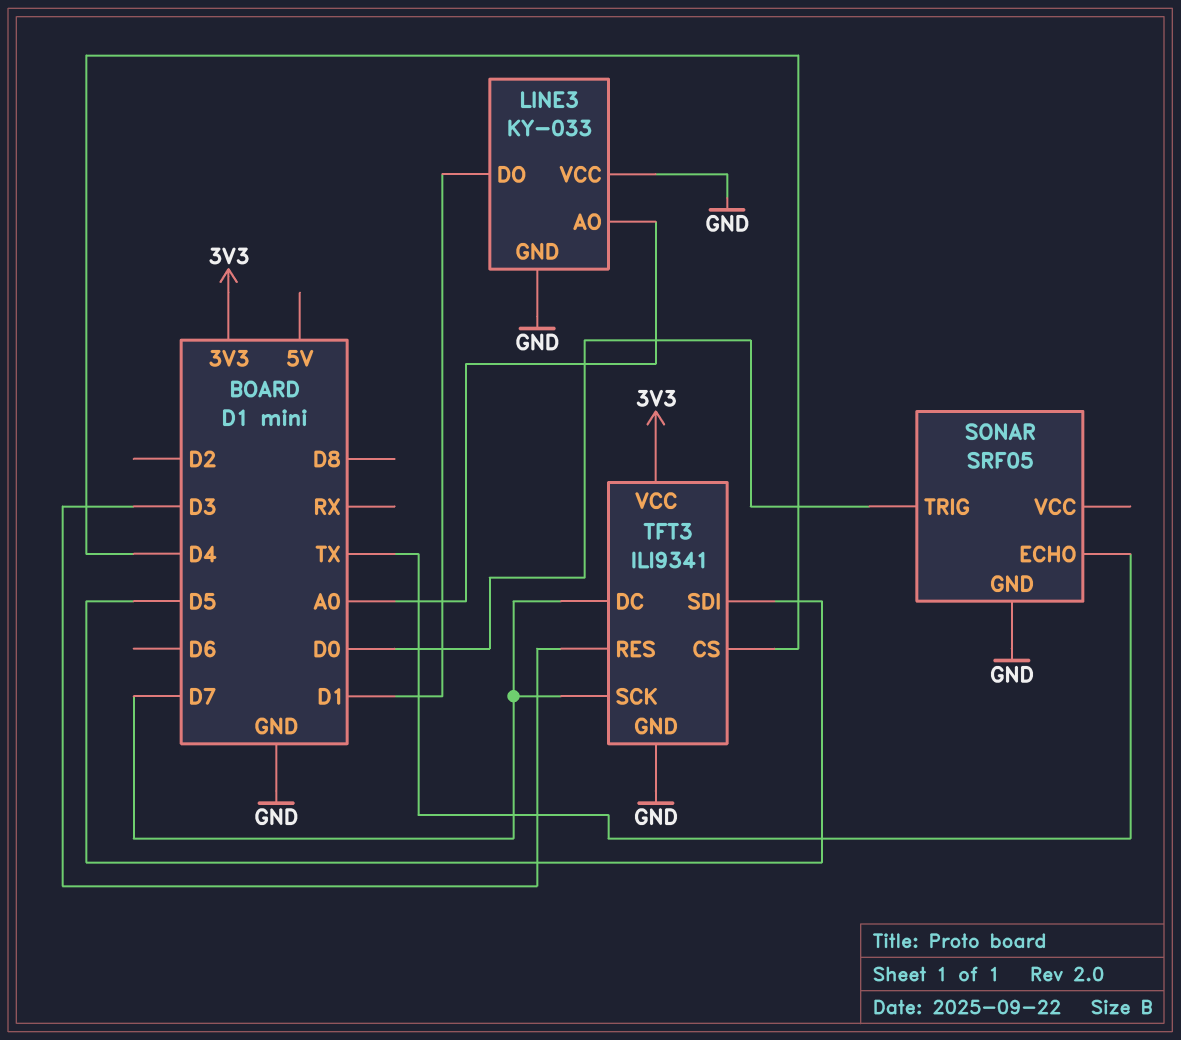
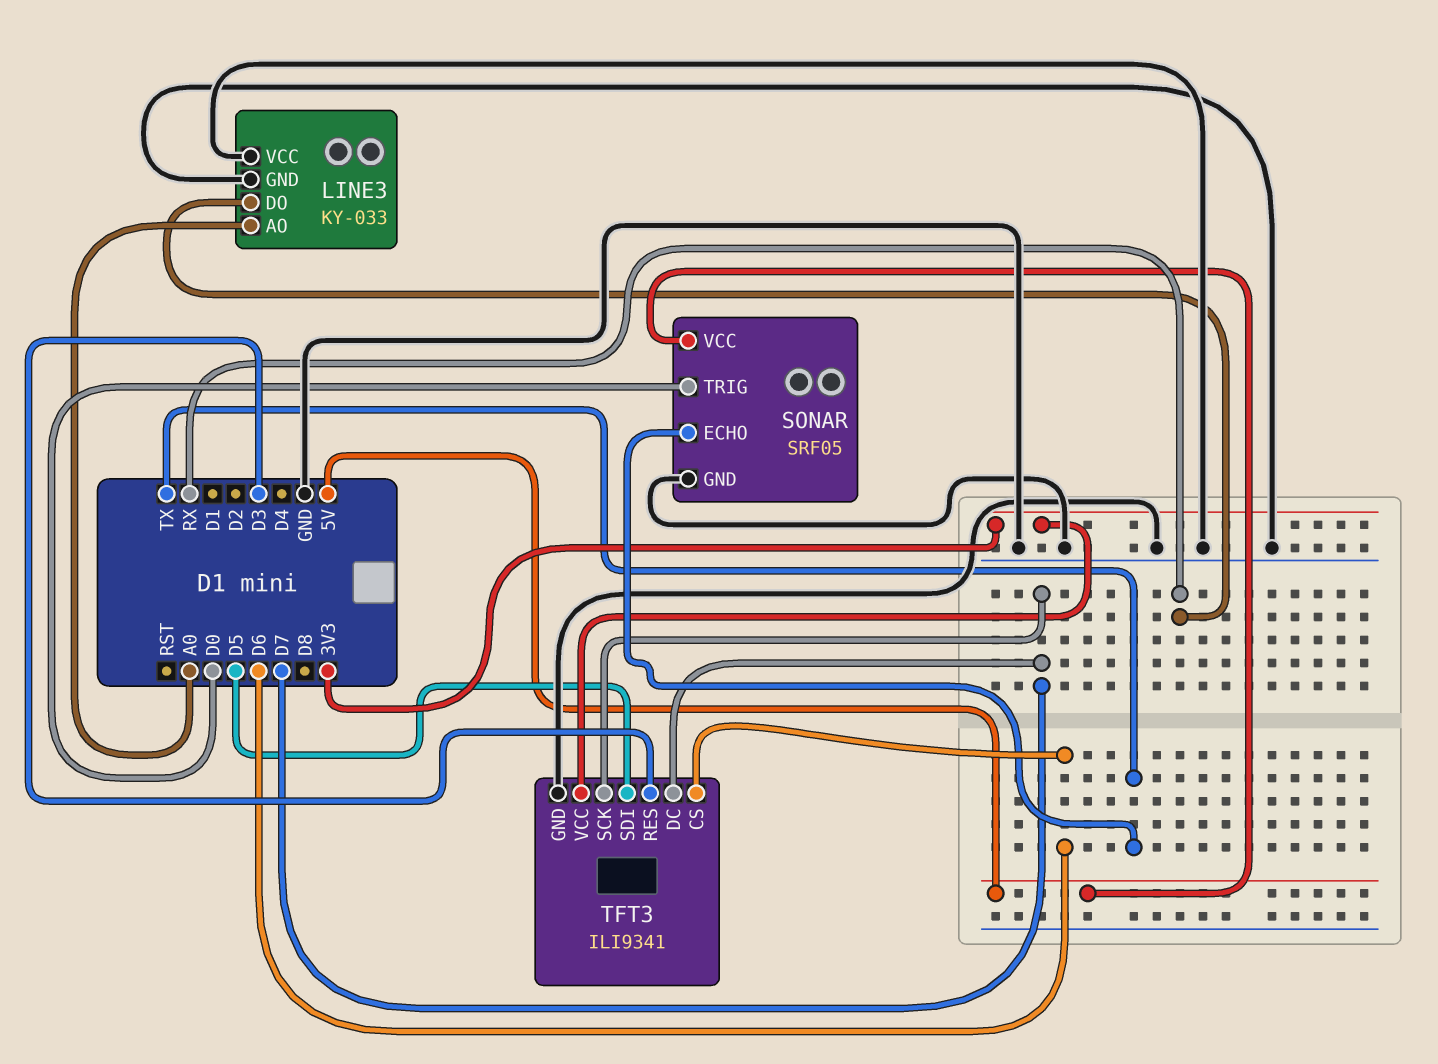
LINE3 pin DO: D1 -> RX
SONAR pin VCC: none -> 5V
TFT3 pin CS: D4 -> D6

